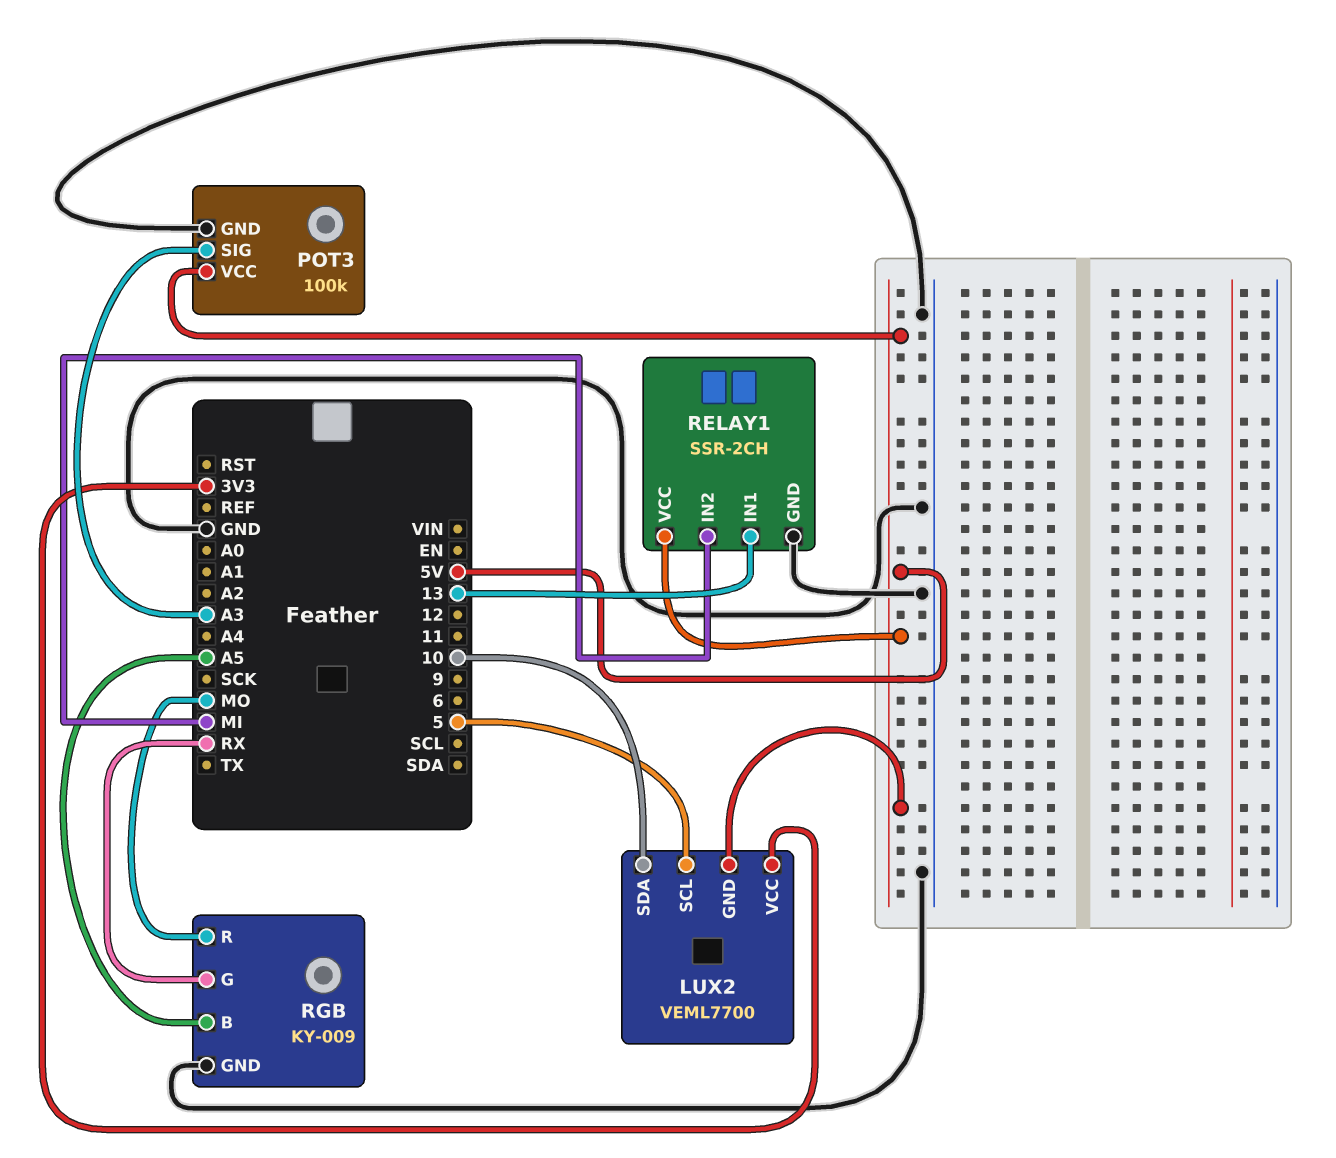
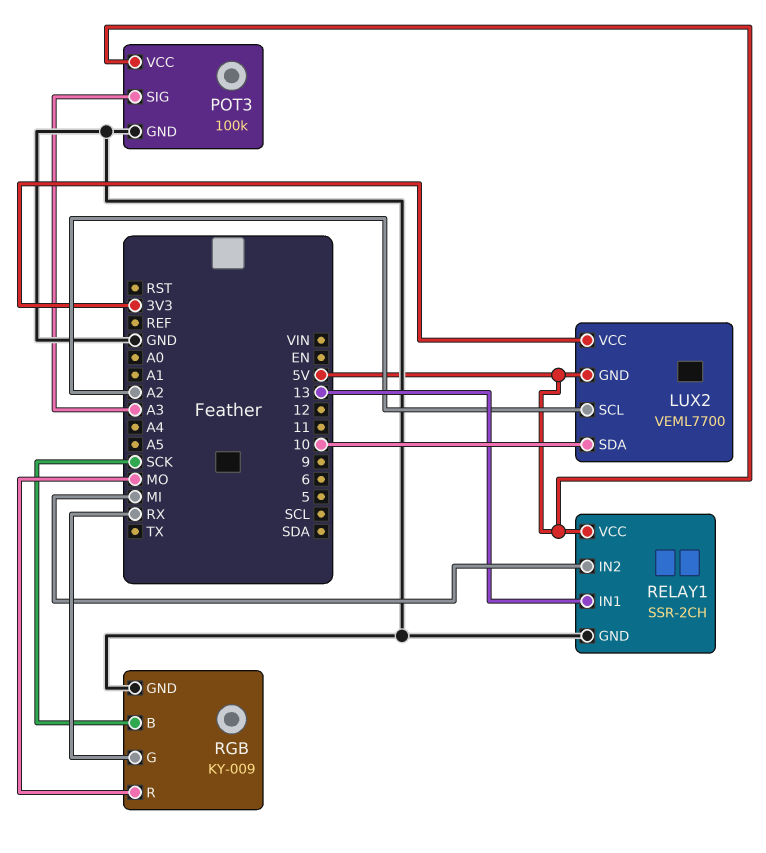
LUX2 pin SCL: 5 -> A2
RGB pin B: A5 -> SCK

